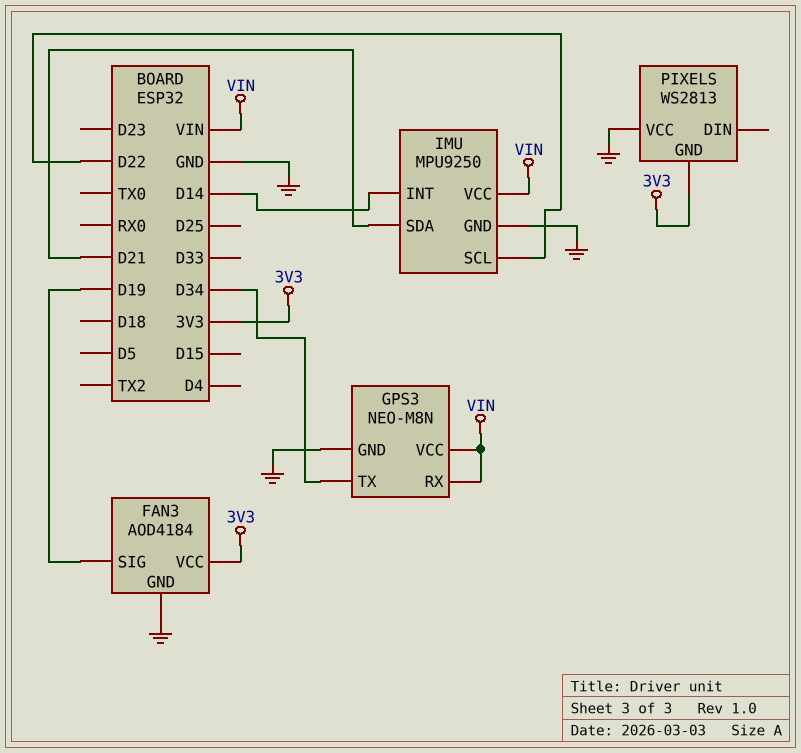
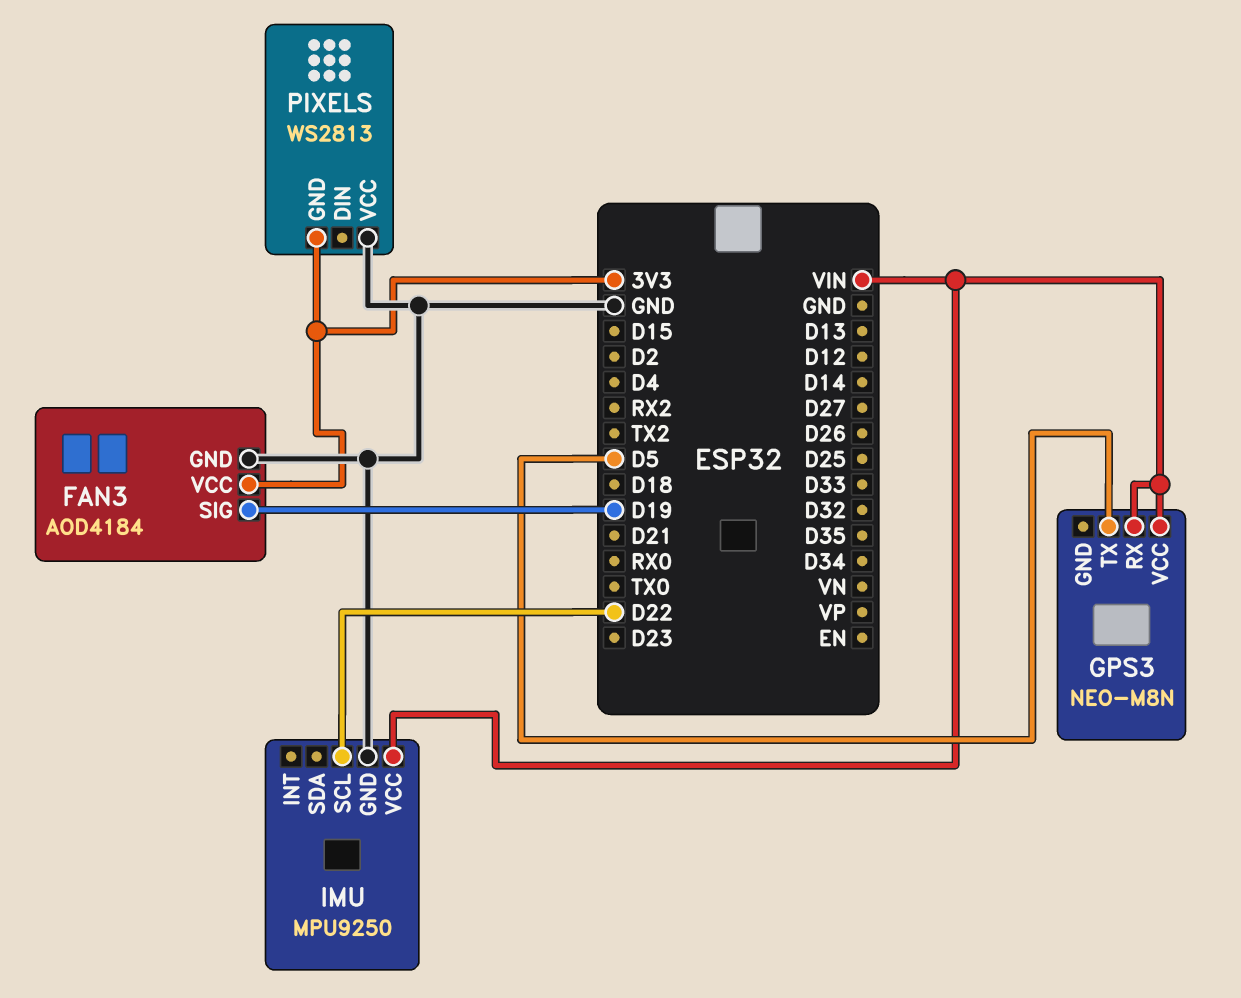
GPS3 pin GND: GND -> none
GPS3 pin TX: D34 -> D5
IMU pin INT: D14 -> none
IMU pin SDA: D21 -> none

